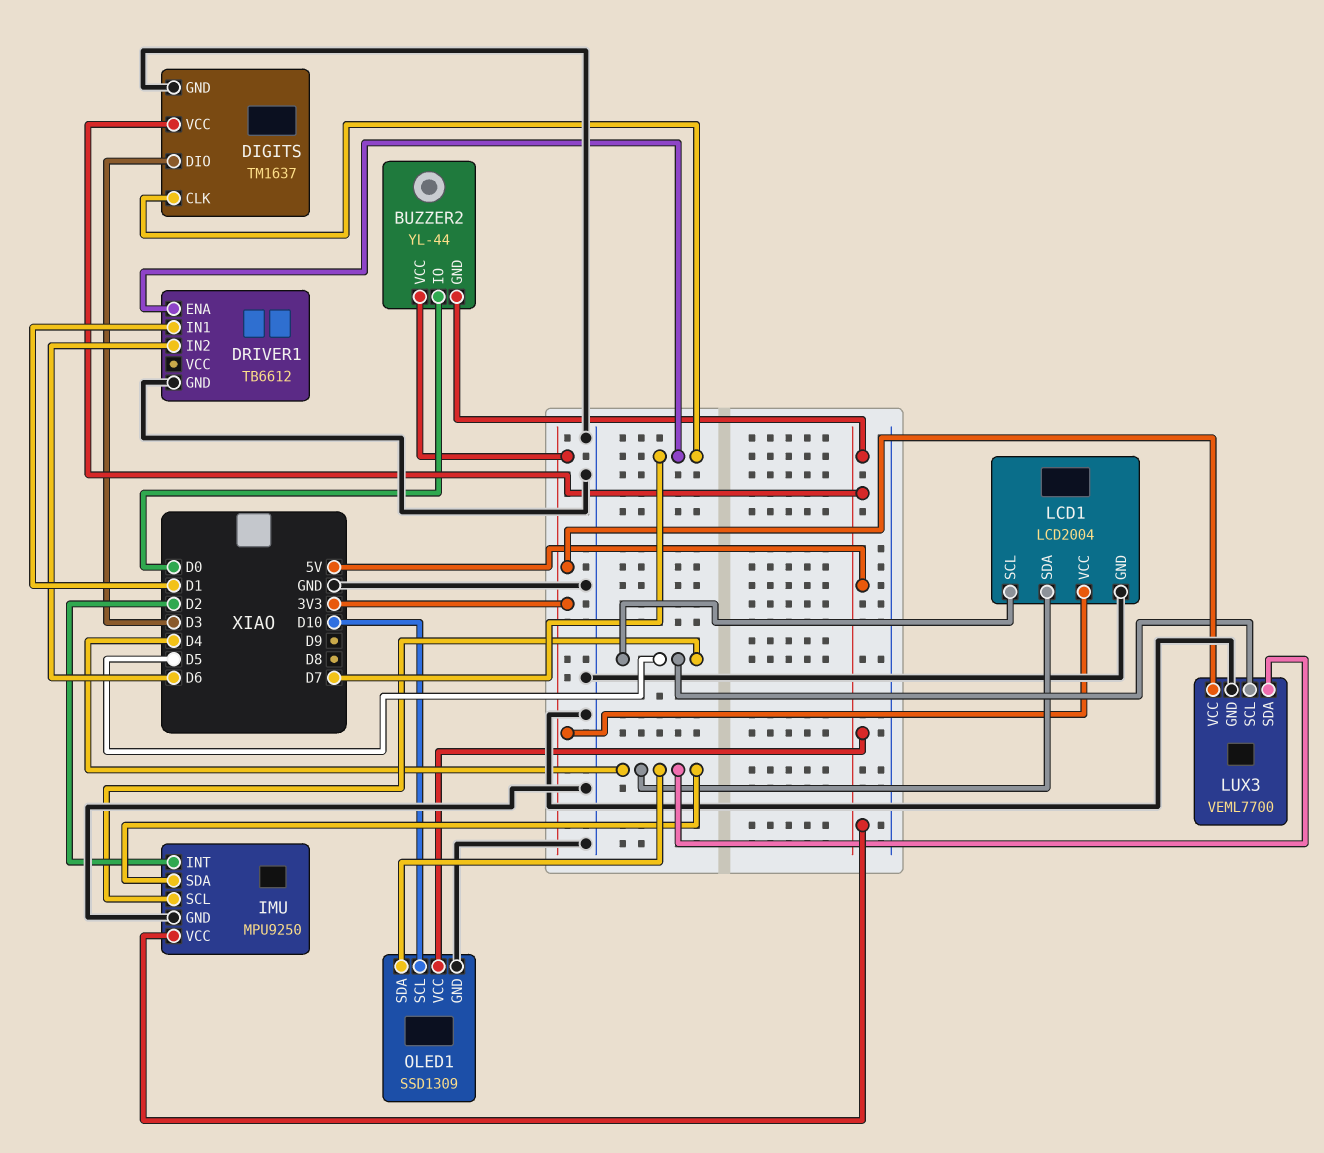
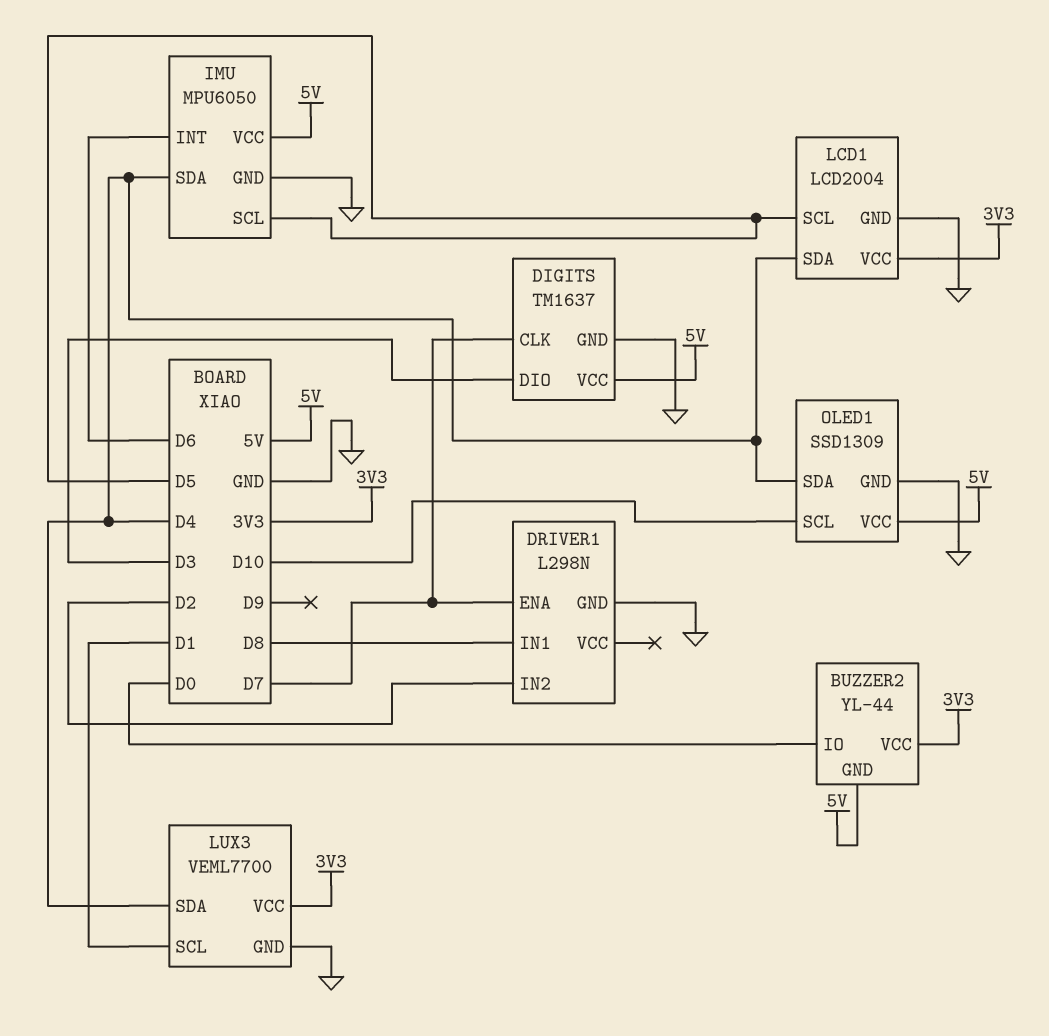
DRIVER1: TB6612 -> L298N
DRIVER1 pin IN1: D1 -> D8
DRIVER1 pin IN2: D6 -> D2
IMU: MPU9250 -> MPU6050
IMU pin INT: D2 -> D6
LUX3 pin SCL: D5 -> D1

